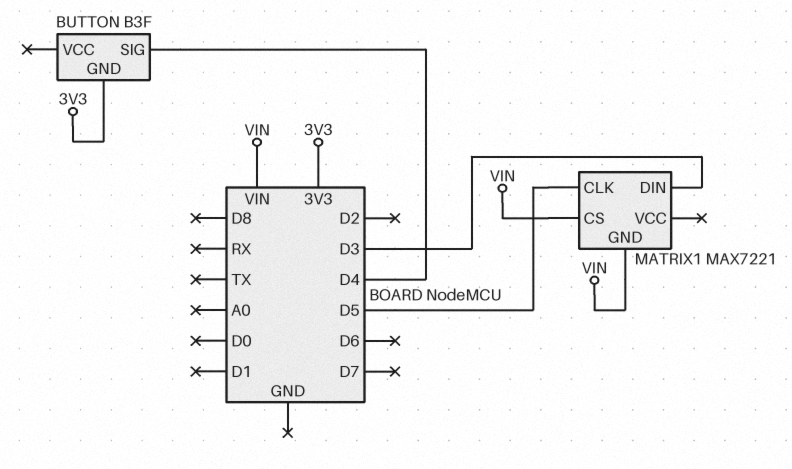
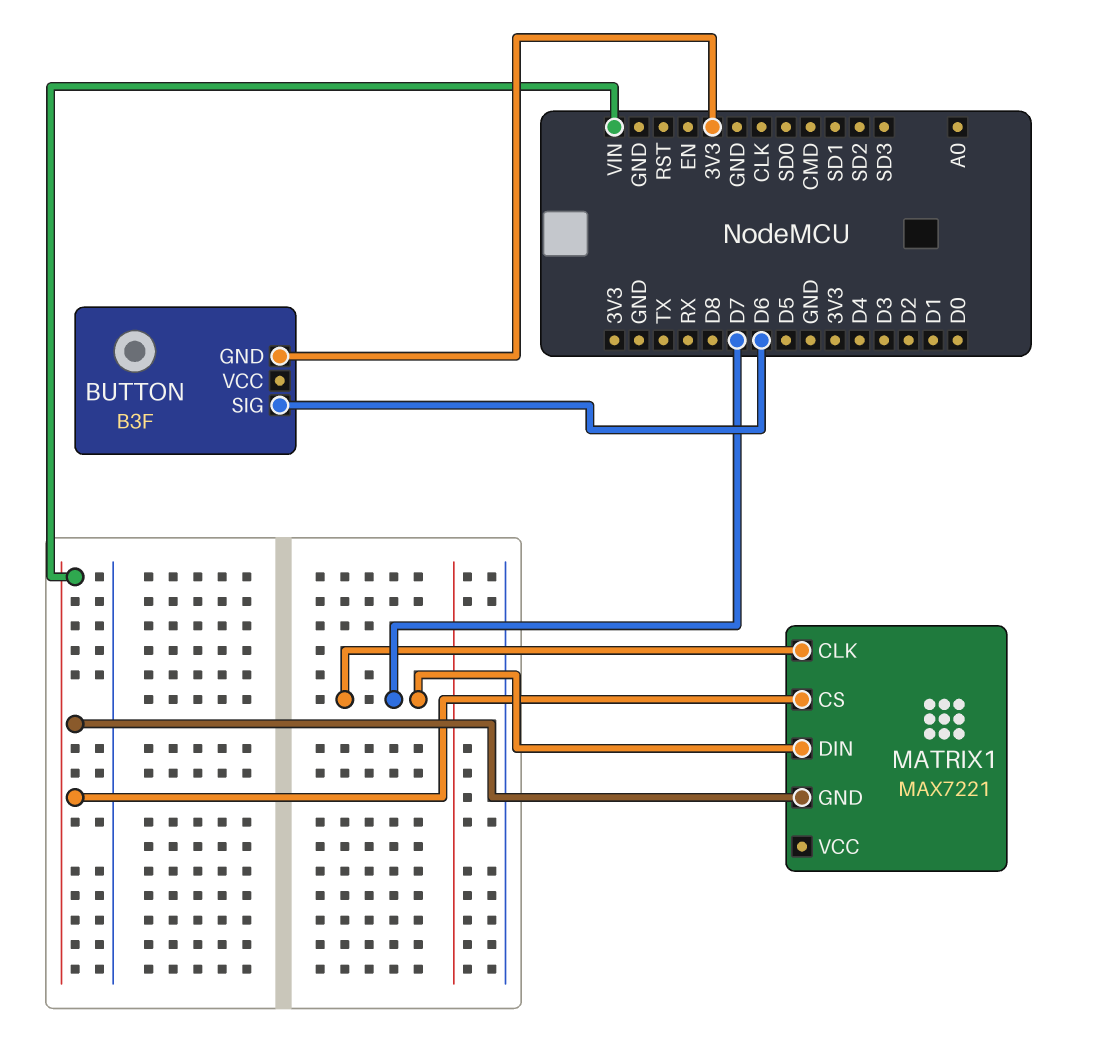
BUTTON pin SIG: D4 -> D6
MATRIX1 pin CLK: D5 -> D7
MATRIX1 pin DIN: D3 -> D7

